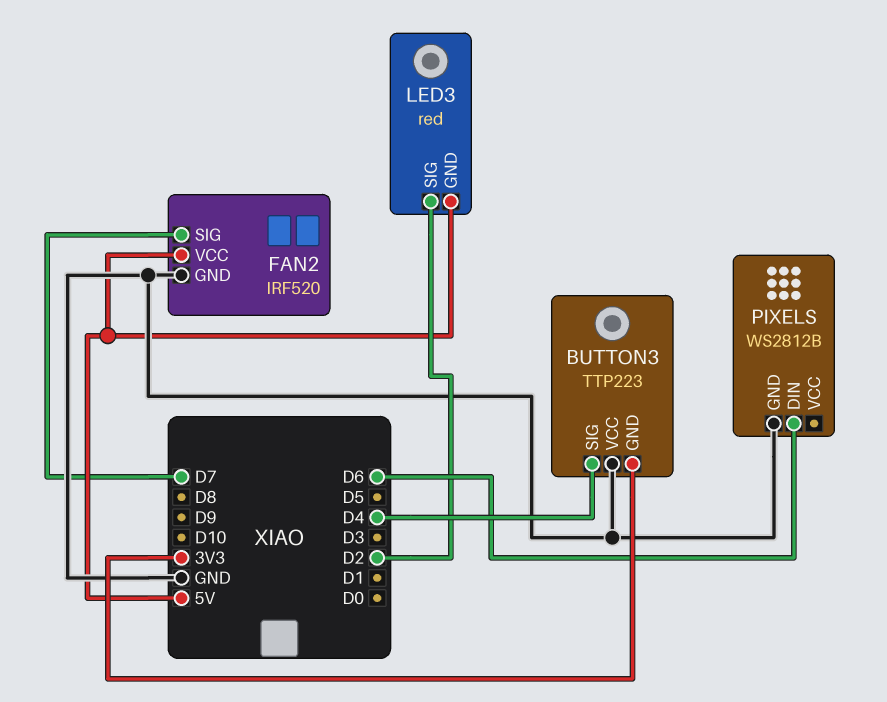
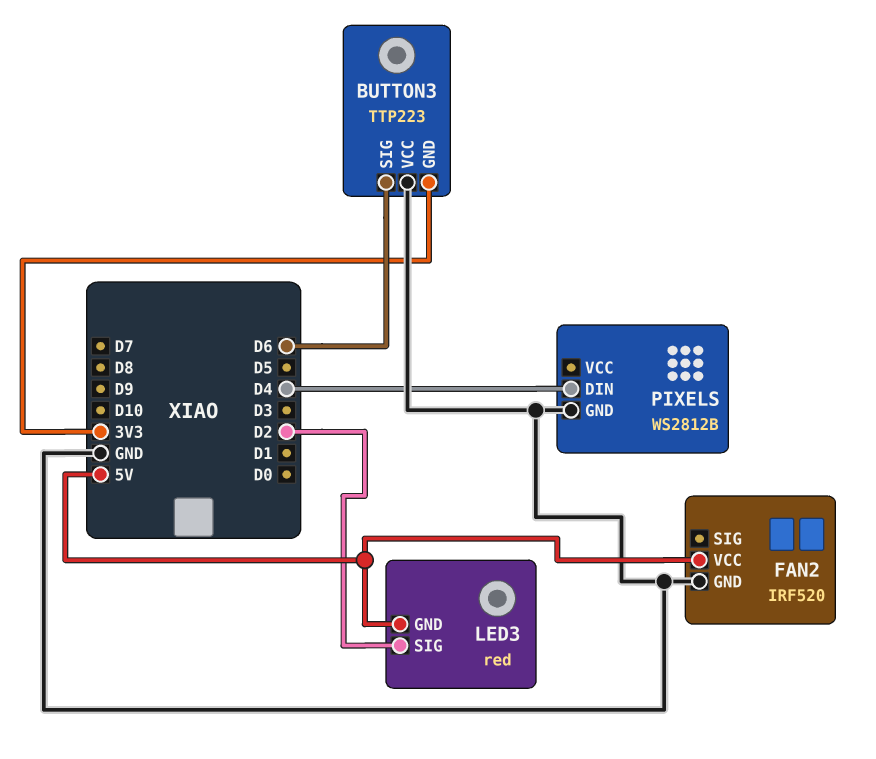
BUTTON3 pin SIG: D4 -> D6
FAN2 pin SIG: D7 -> none
PIXELS pin DIN: D6 -> D4

